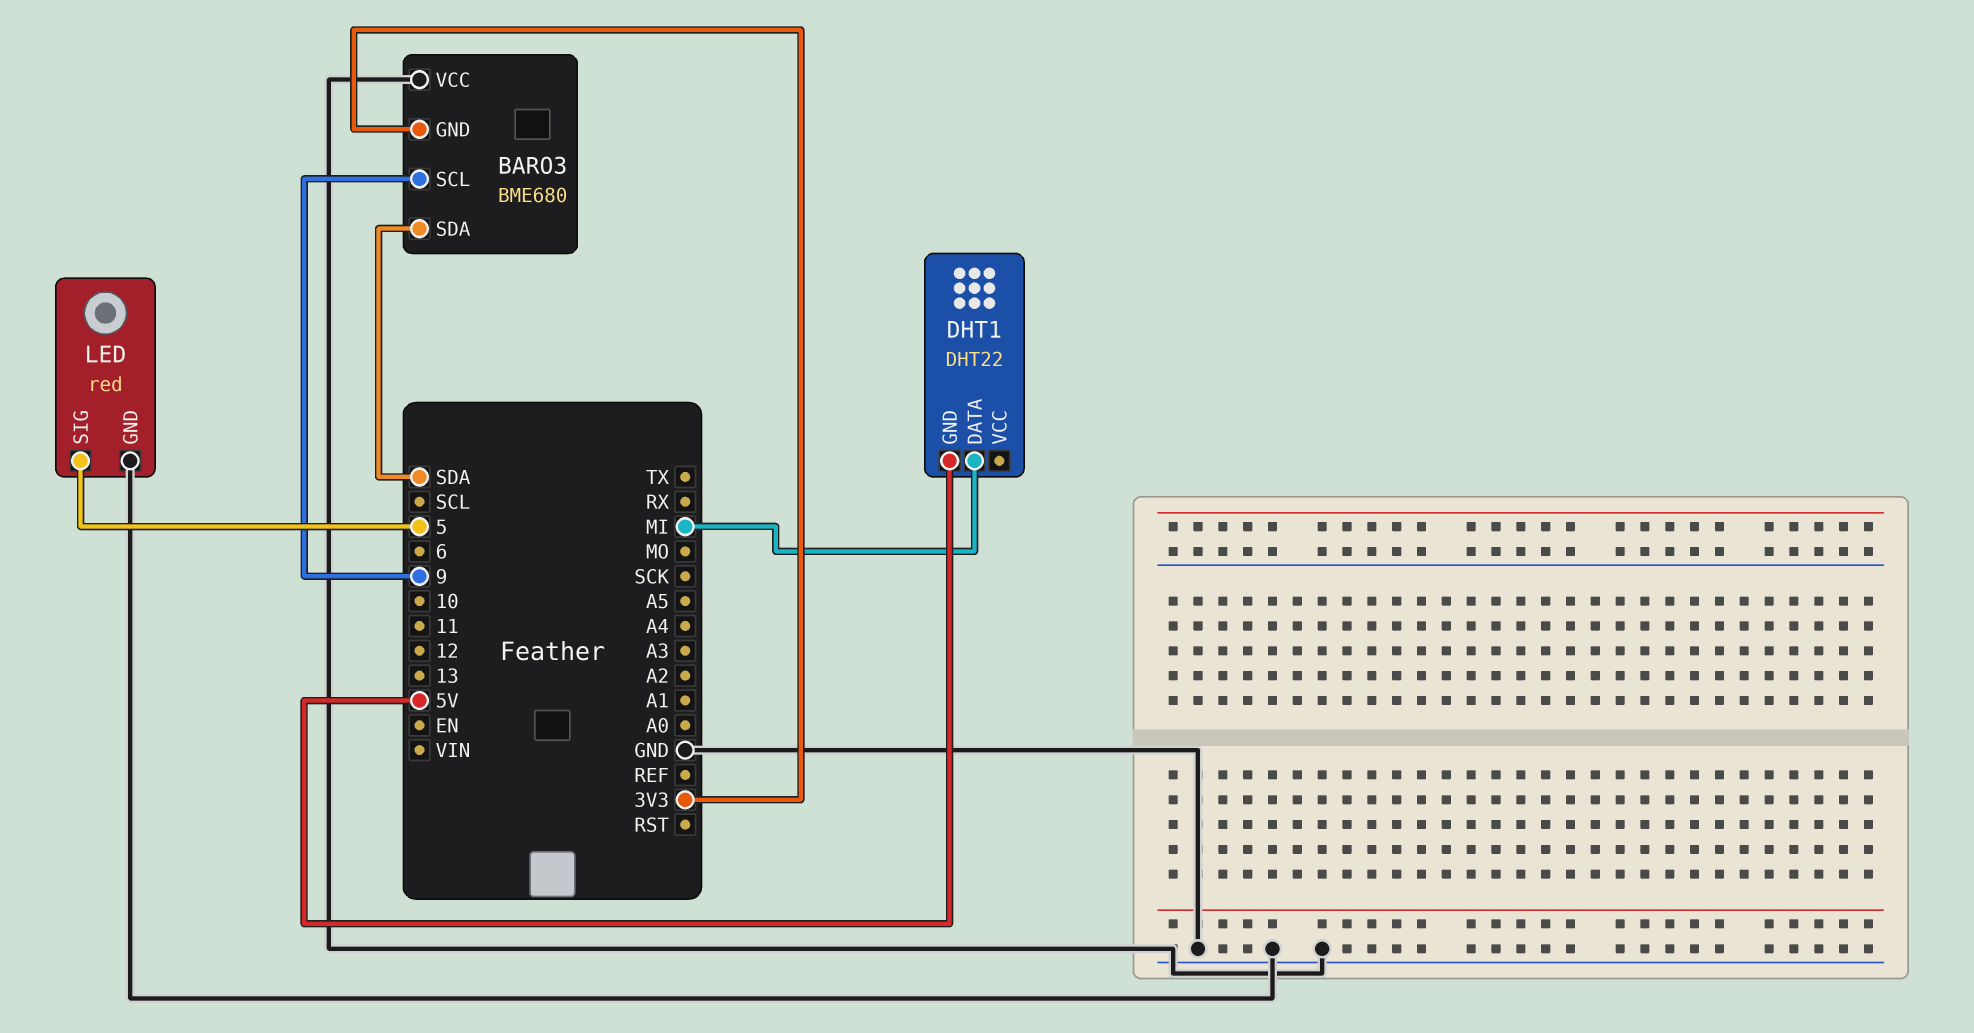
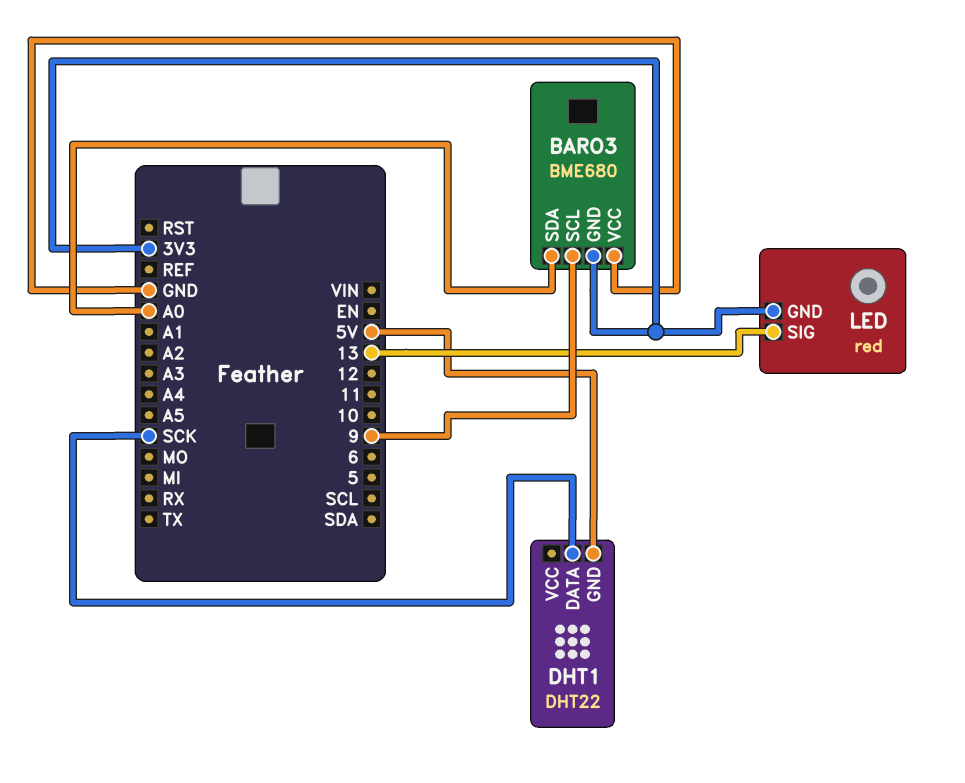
BARO3 pin SDA: SDA -> A0
DHT1 pin DATA: MI -> SCK
LED pin GND: GND -> 3V3
LED pin SIG: 5 -> 13

